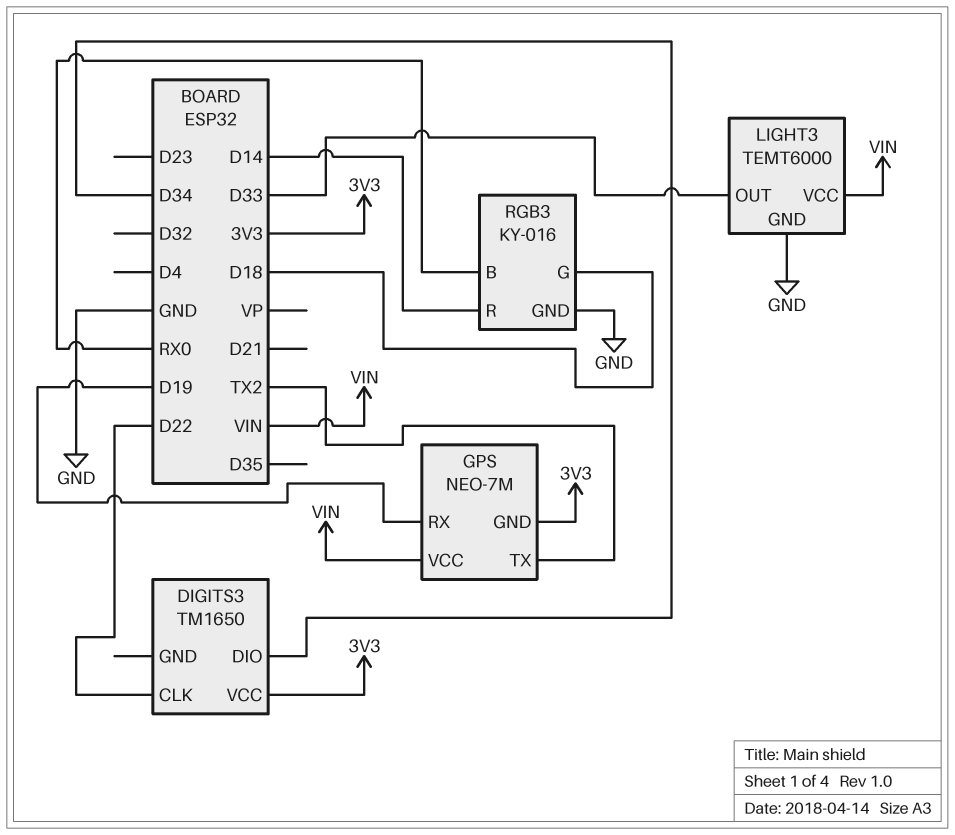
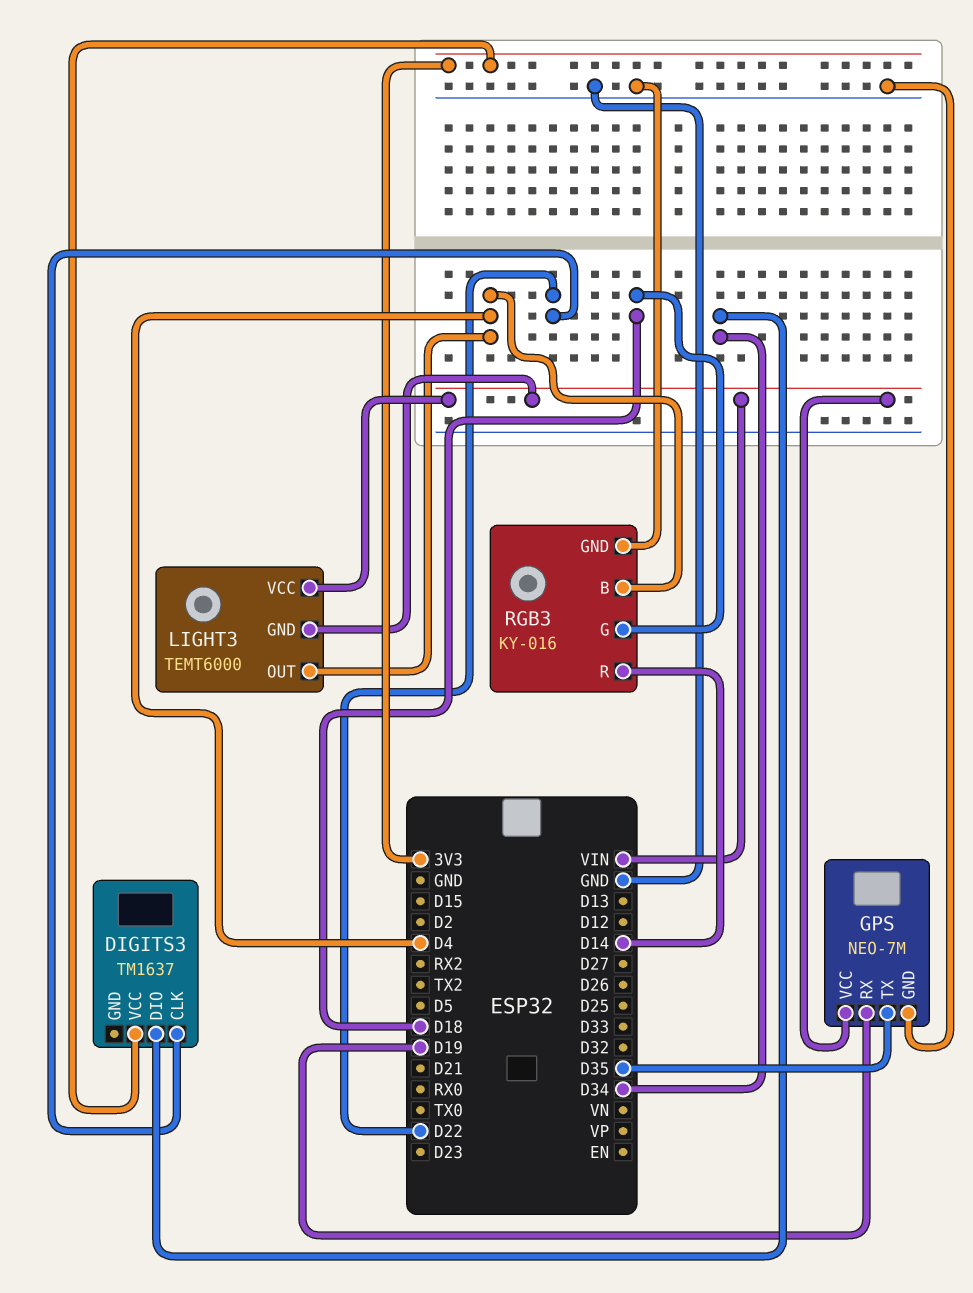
DIGITS3: TM1650 -> TM1637
GPS pin GND: 3V3 -> GND
GPS pin TX: TX2 -> D35
LIGHT3 pin GND: GND -> VIN
LIGHT3 pin OUT: D33 -> D4
RGB3 pin B: RX0 -> D4

